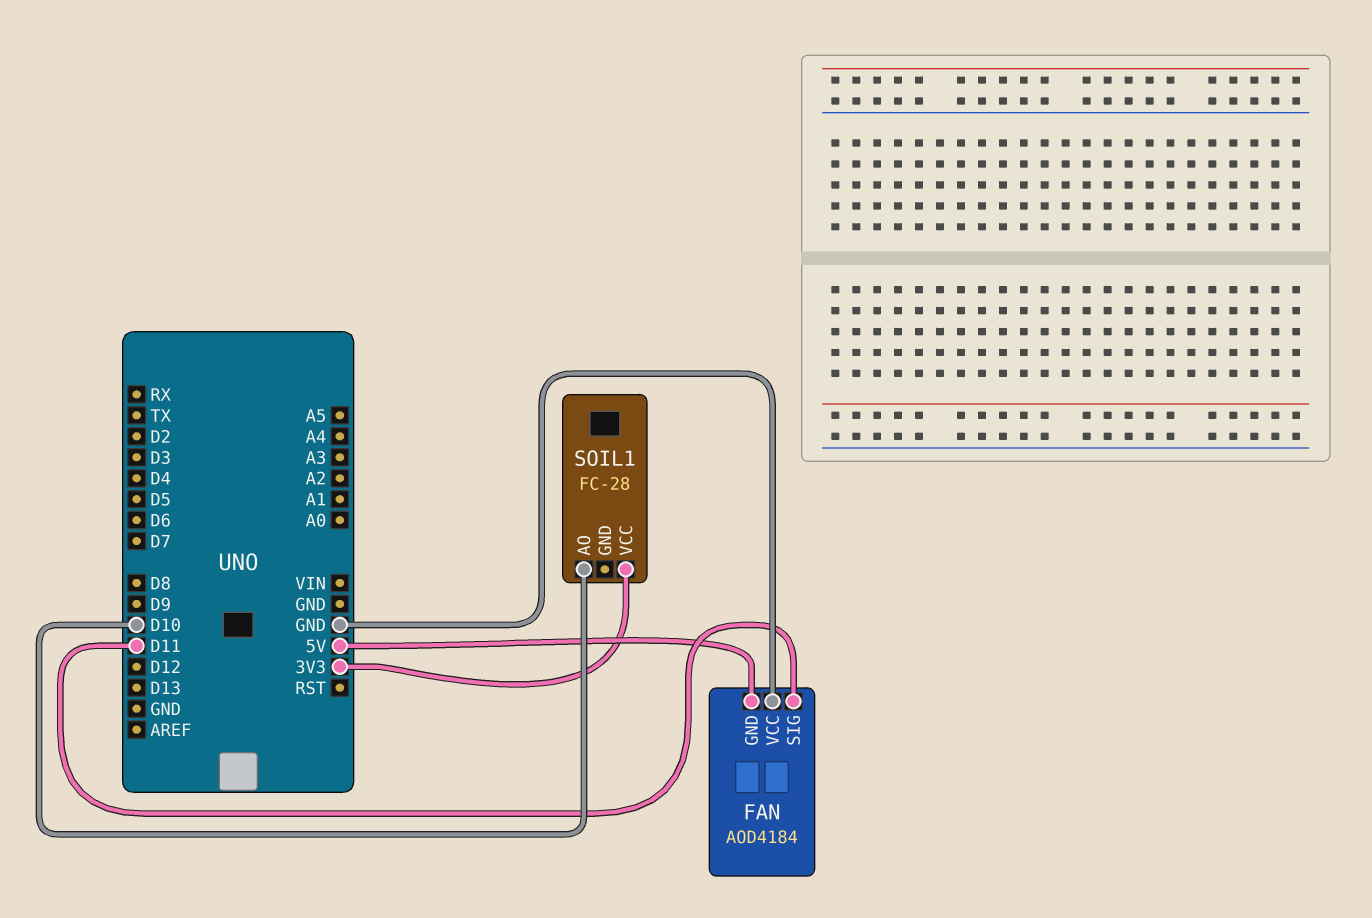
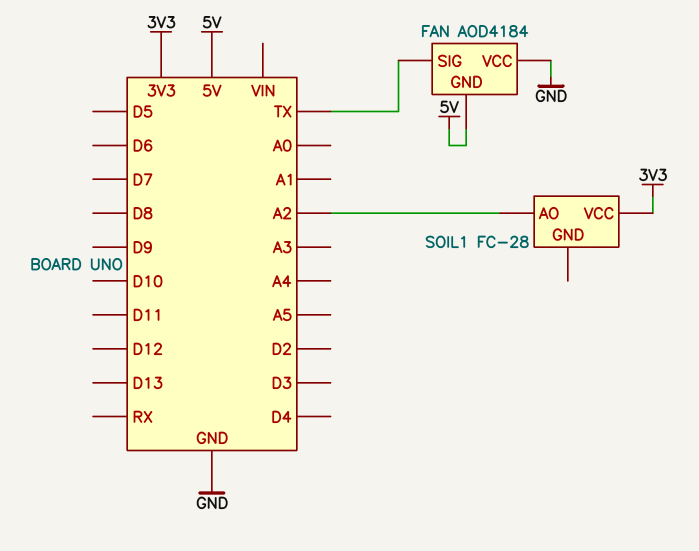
FAN pin SIG: D11 -> TX
SOIL1 pin AO: D10 -> A2

